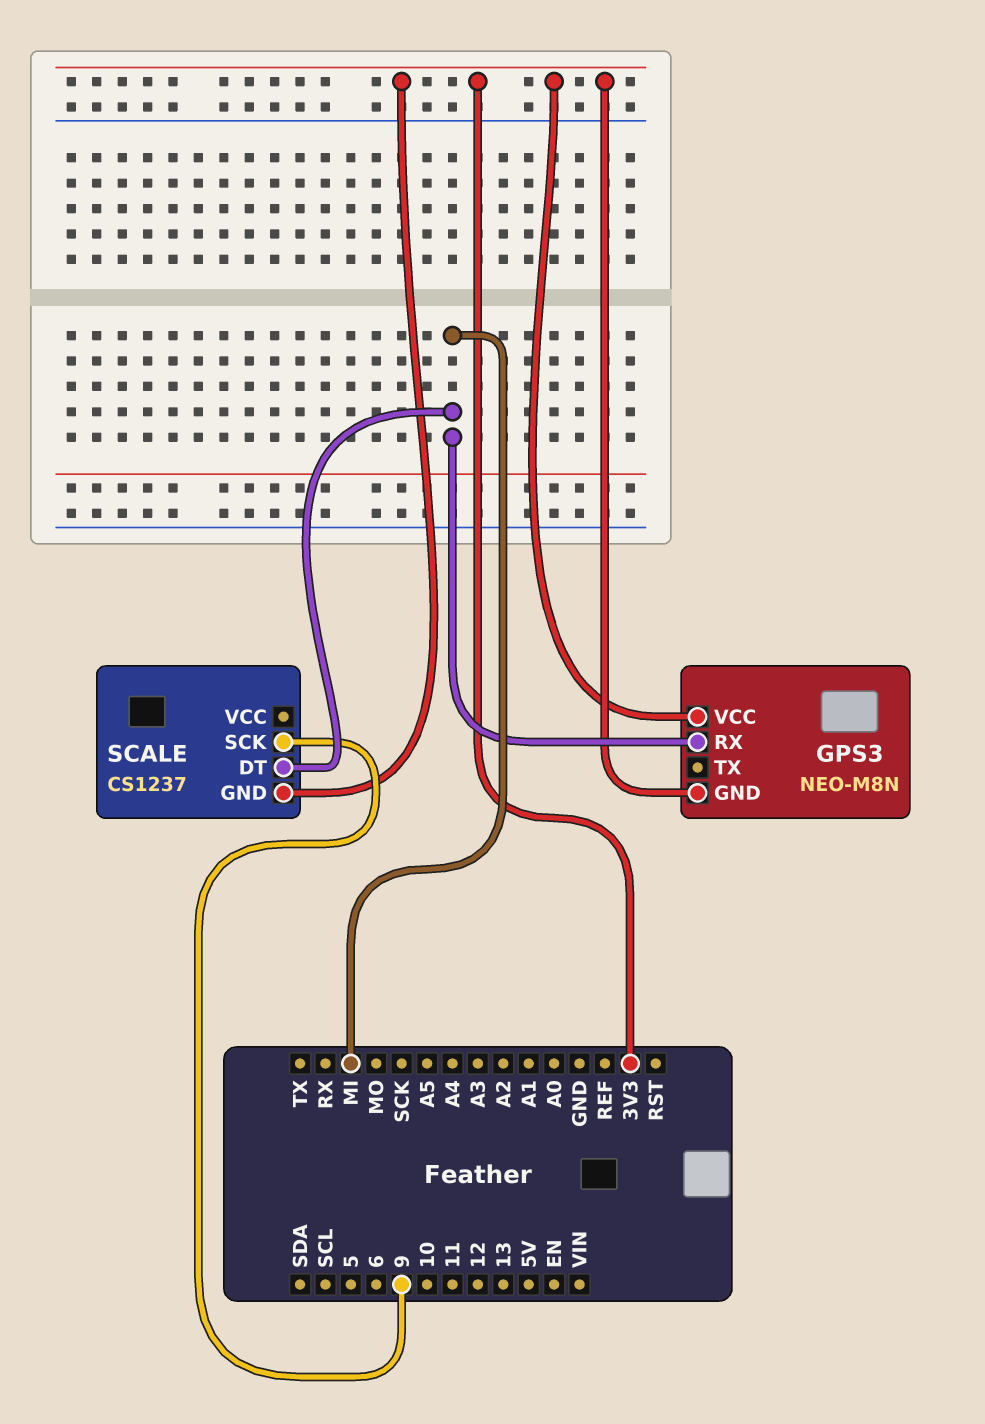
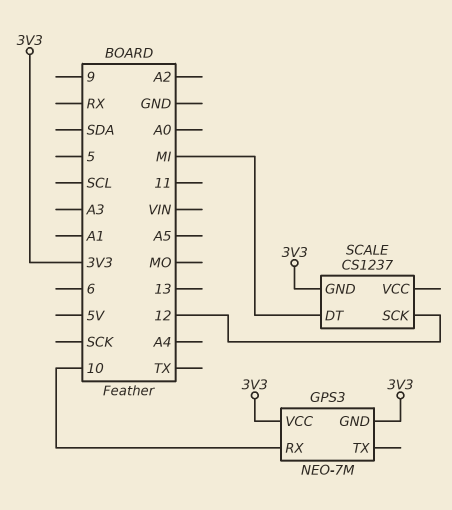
GPS3: NEO-M8N -> NEO-7M
GPS3 pin RX: MI -> 10
SCALE pin SCK: 9 -> 12

